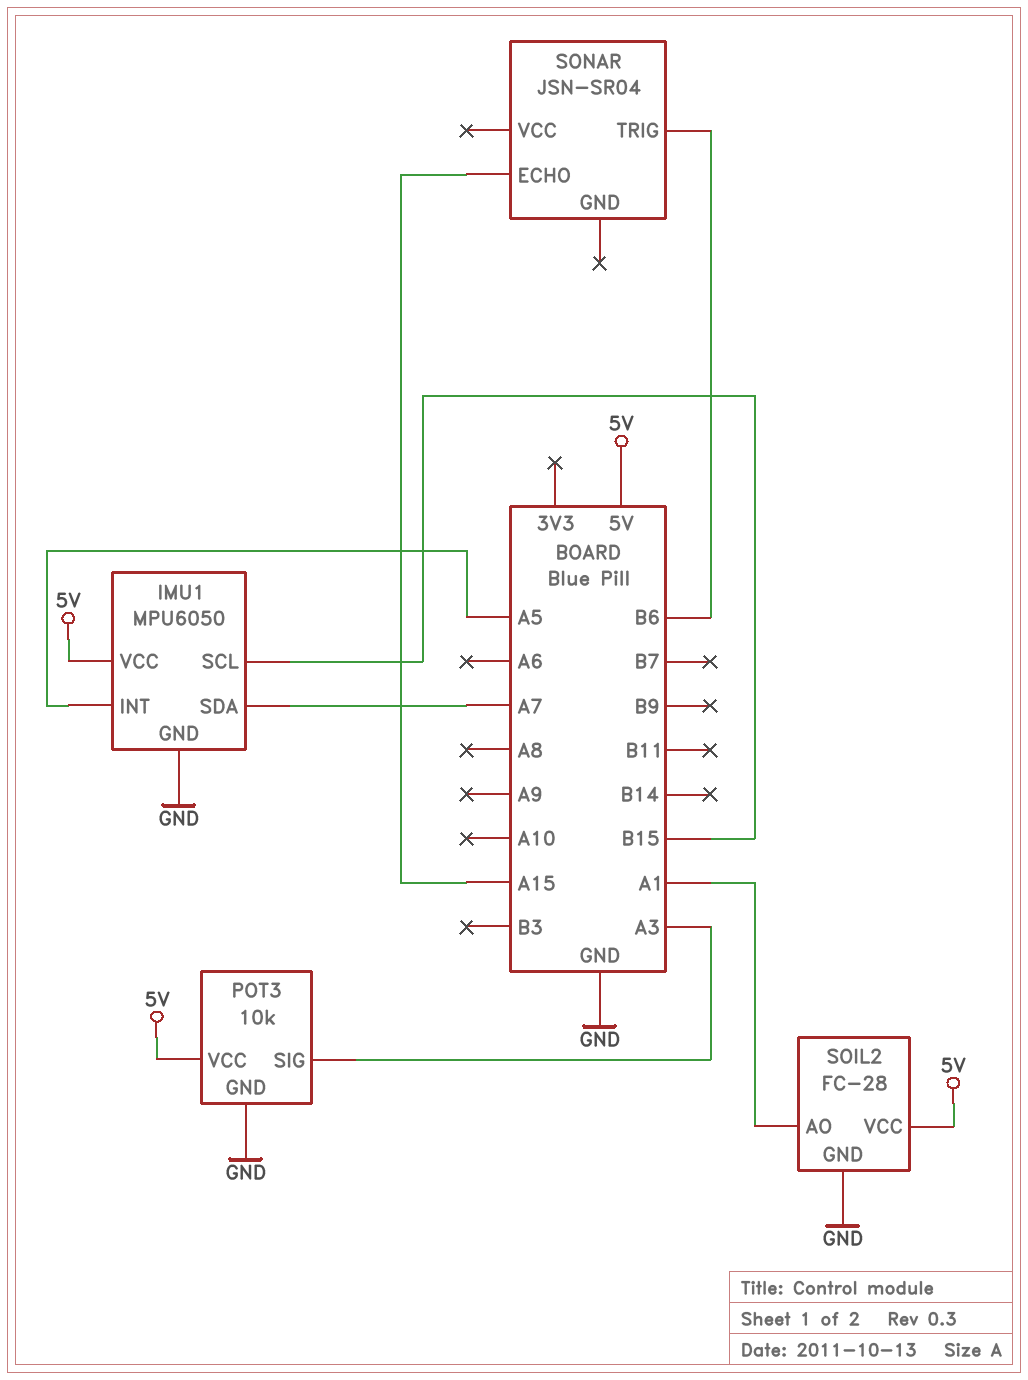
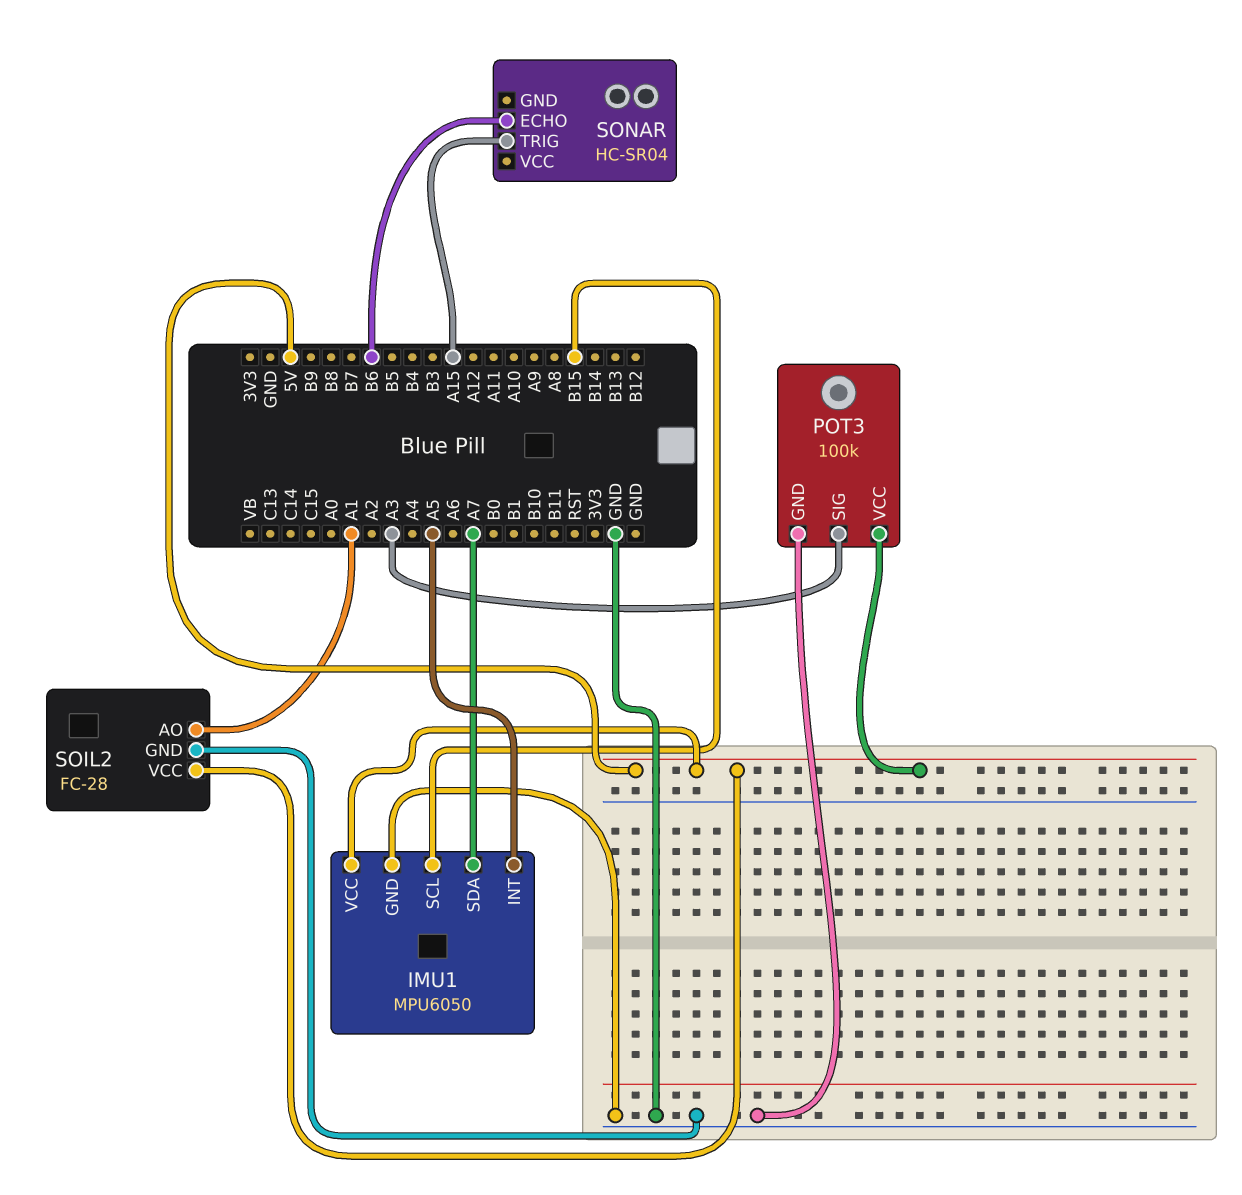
POT3: 10k -> 100k
SONAR: JSN-SR04 -> HC-SR04
SONAR pin ECHO: A15 -> B6
SONAR pin TRIG: B6 -> A15

